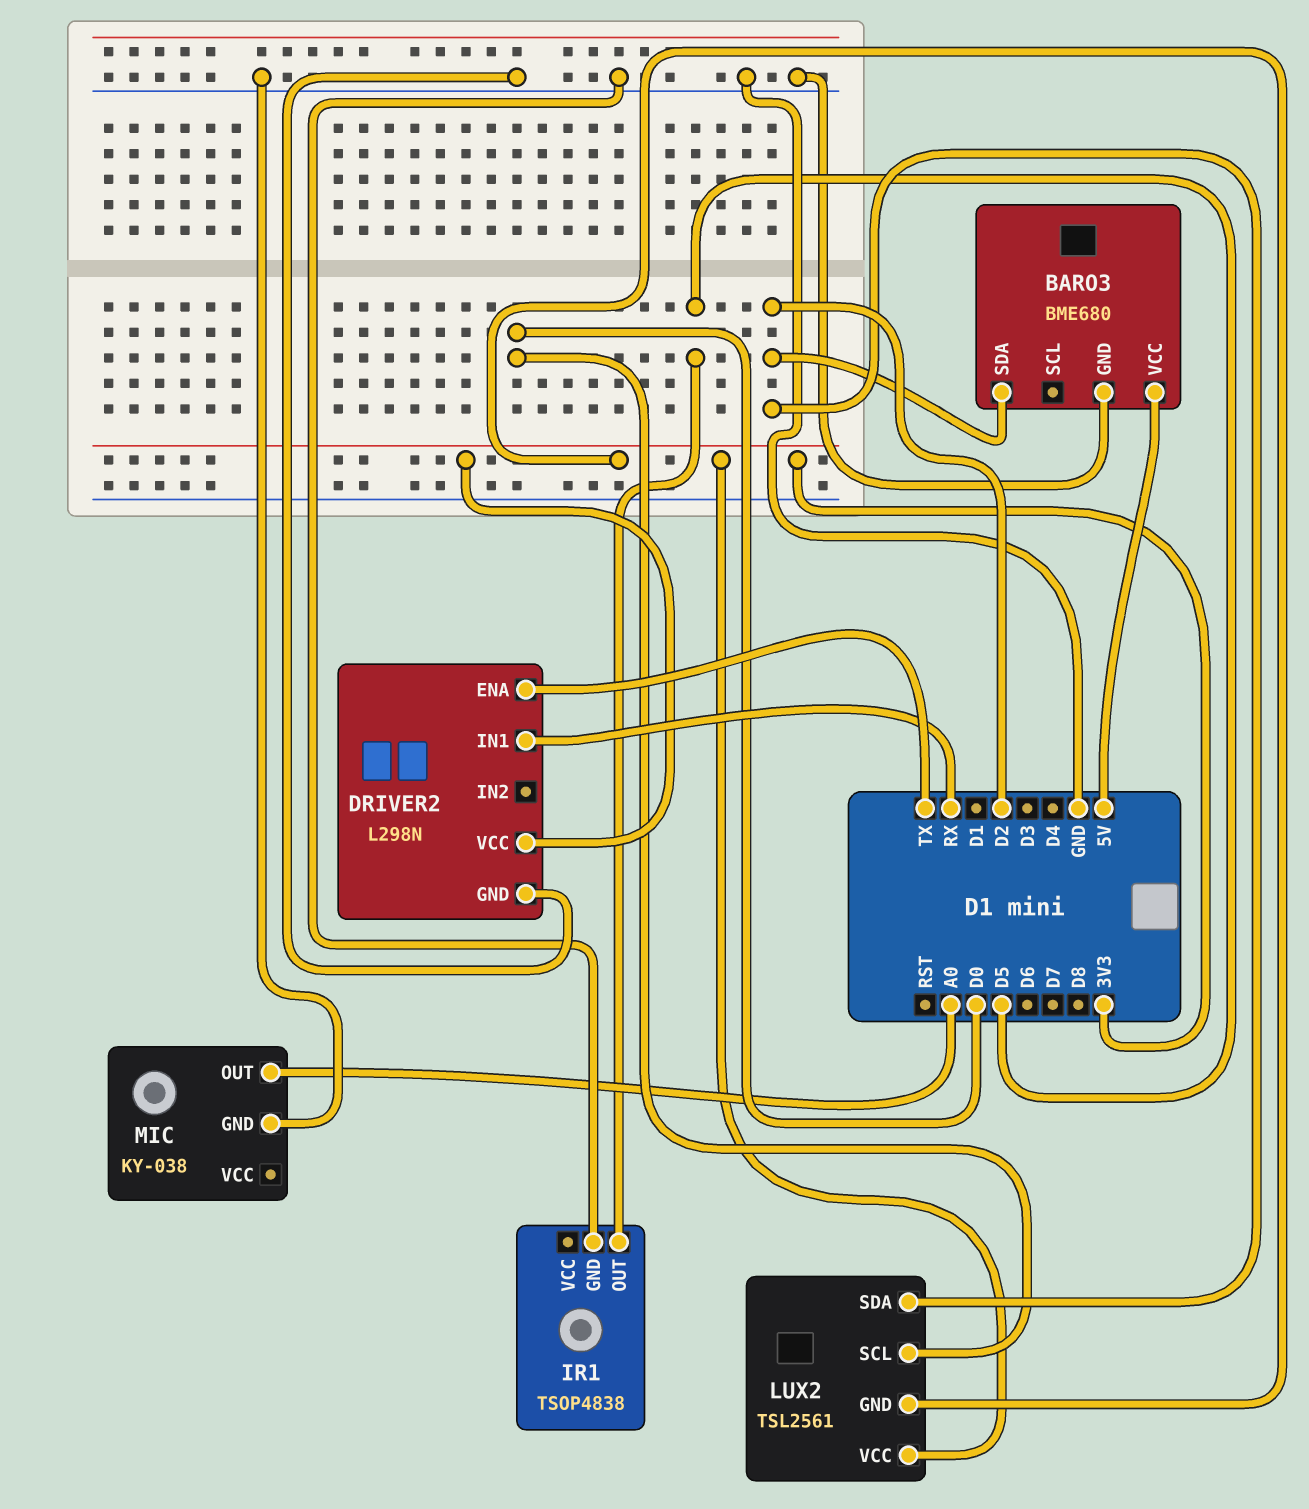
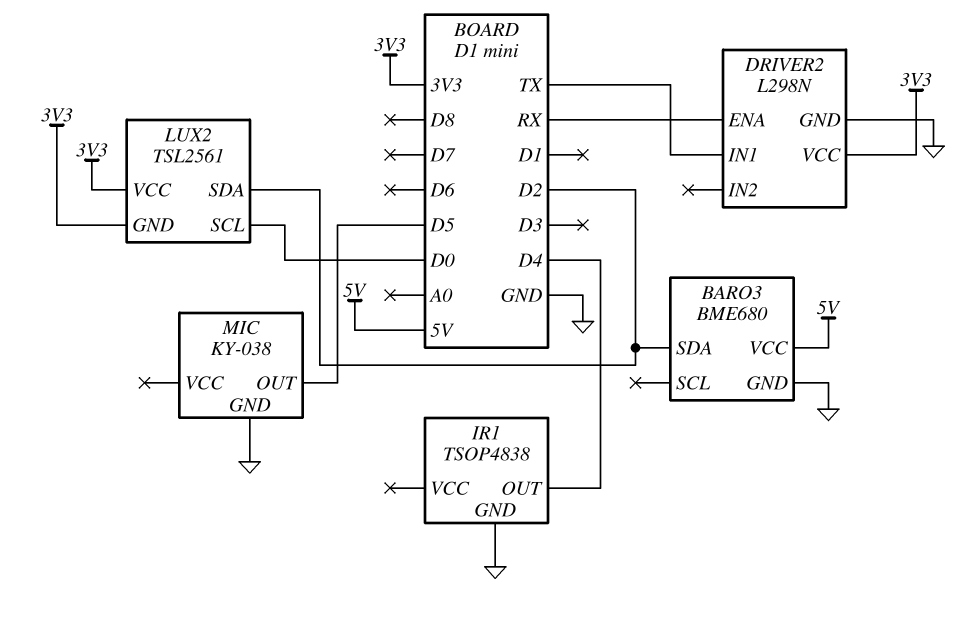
DRIVER2 pin ENA: TX -> RX
DRIVER2 pin IN1: RX -> TX
IR1 pin OUT: D5 -> D4
MIC pin OUT: A0 -> D5

